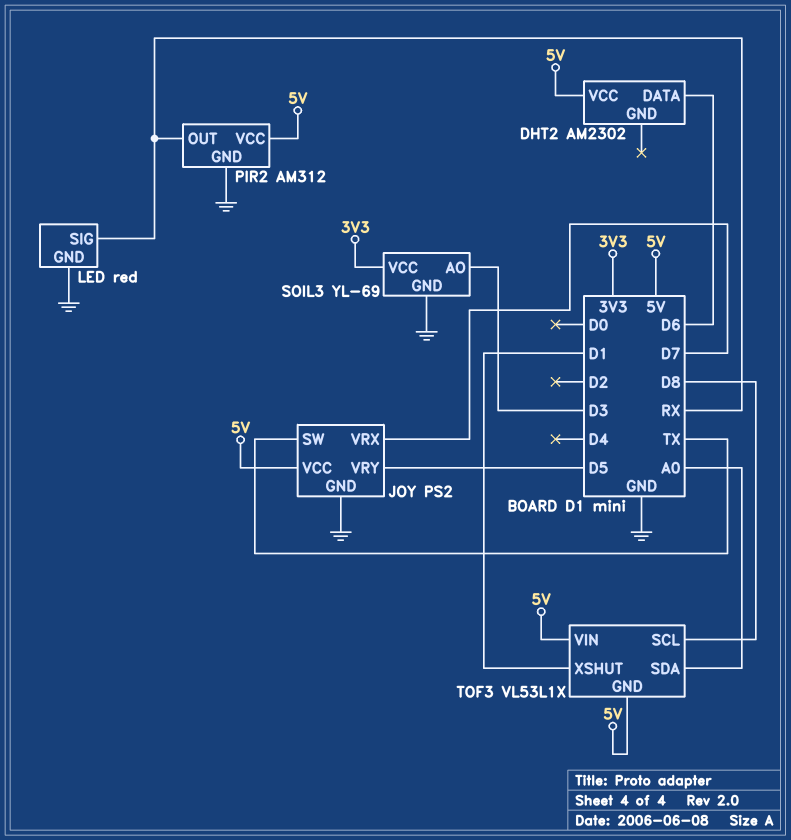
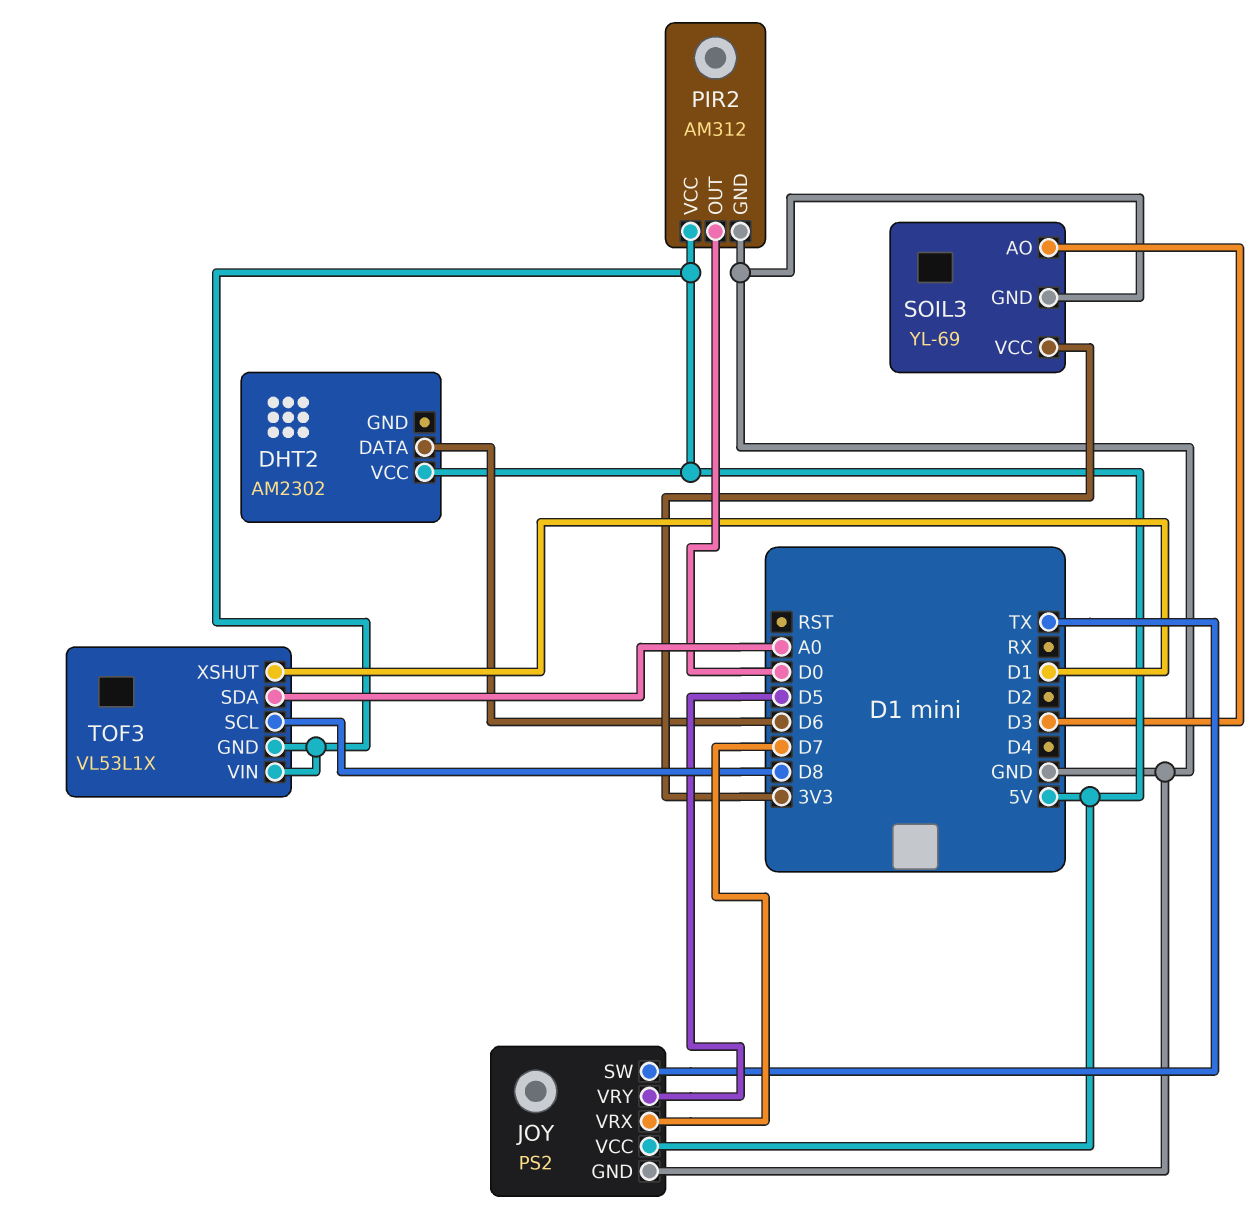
LED: red -> none
LED pin GND: GND -> none
LED pin SIG: RX -> none
PIR2 pin OUT: RX -> D0

